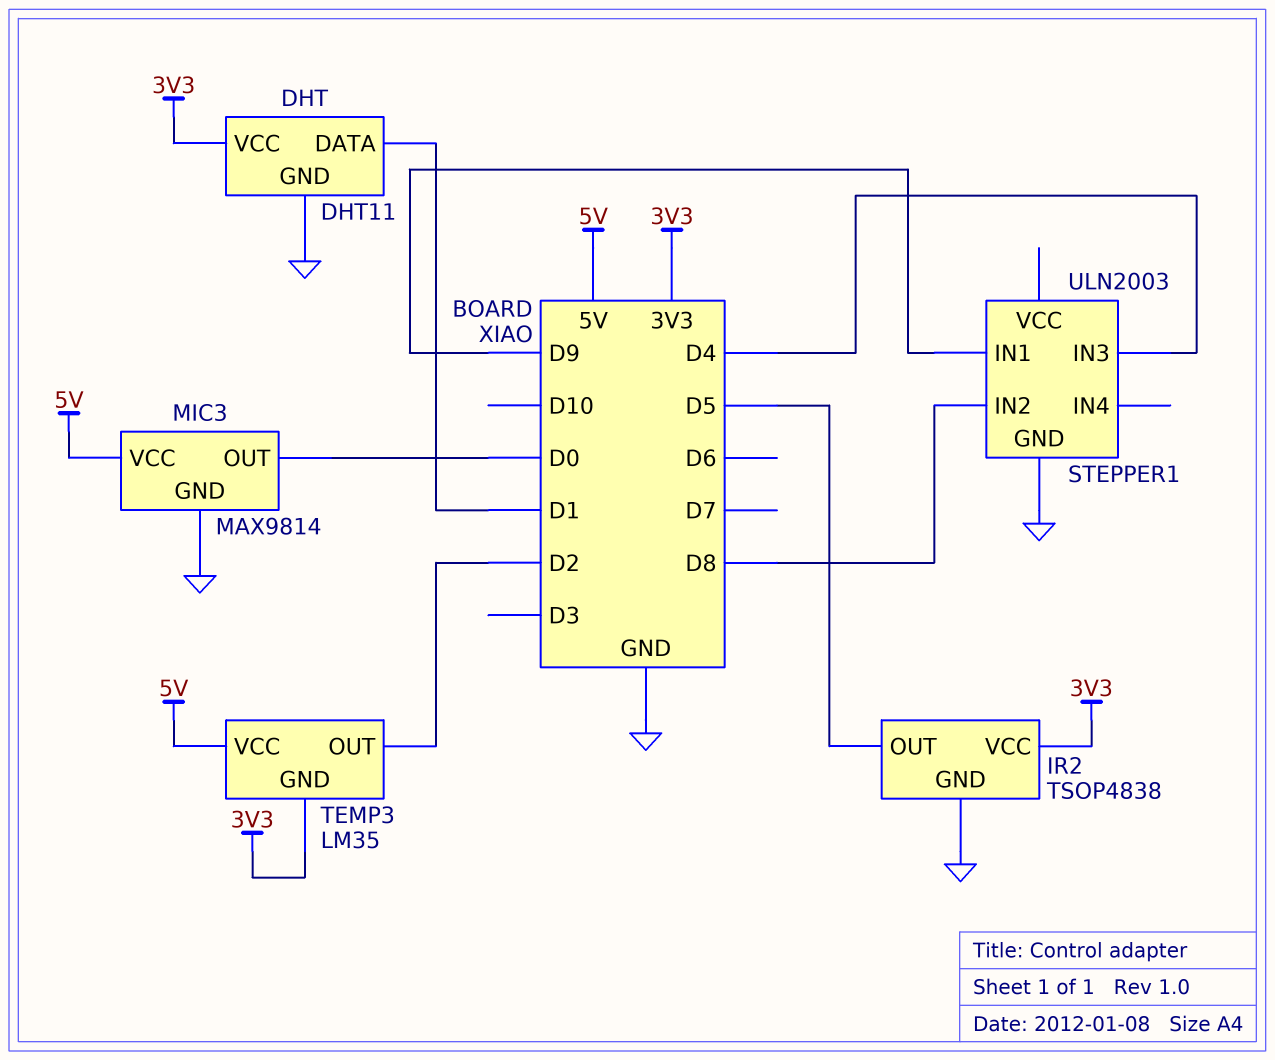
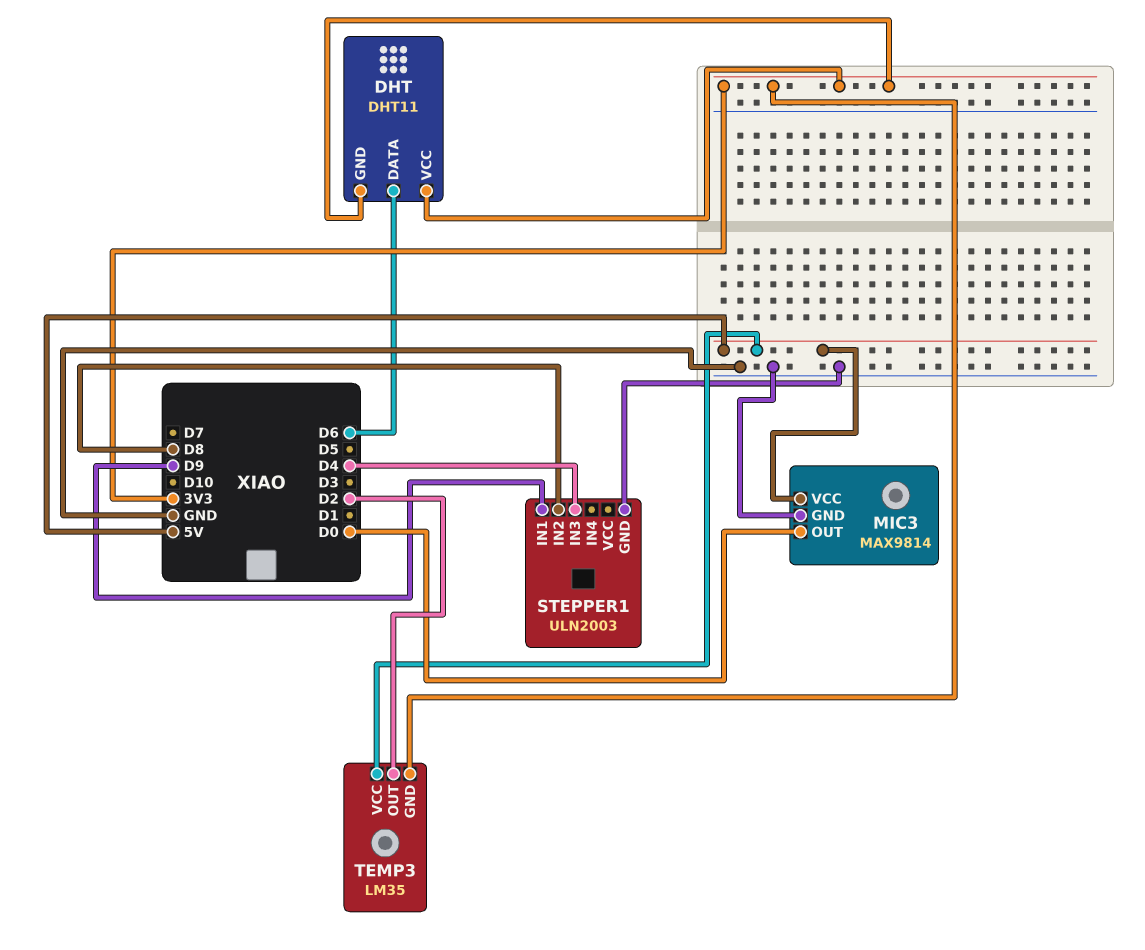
DHT pin DATA: D1 -> D6
DHT pin GND: GND -> 3V3
IR2: TSOP4838 -> none
IR2 pin GND: GND -> none
IR2 pin OUT: D5 -> none
IR2 pin VCC: 3V3 -> none

